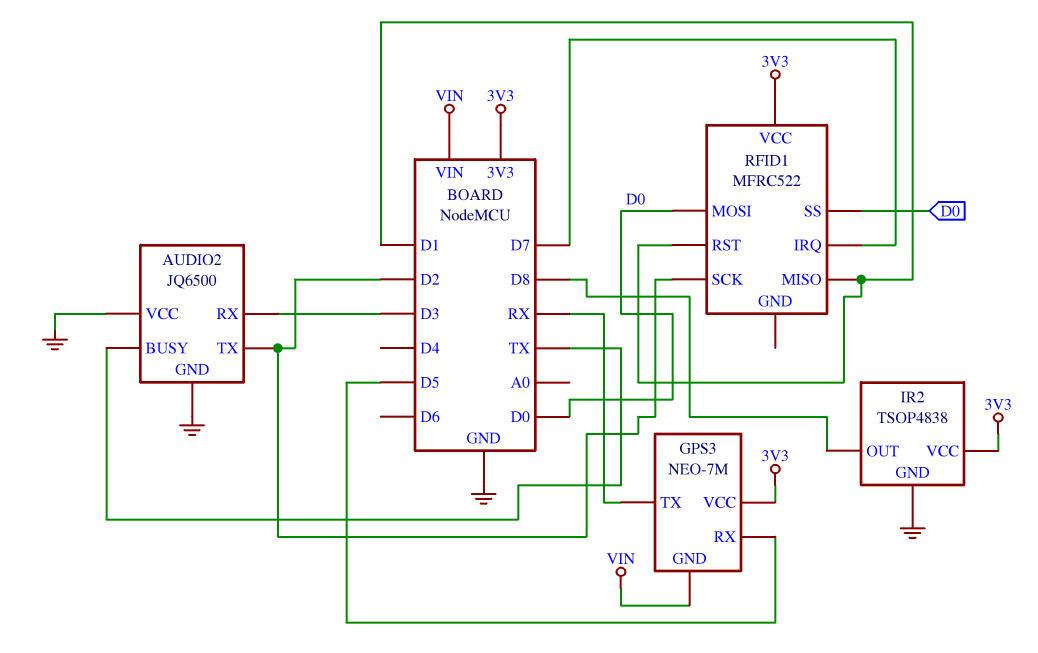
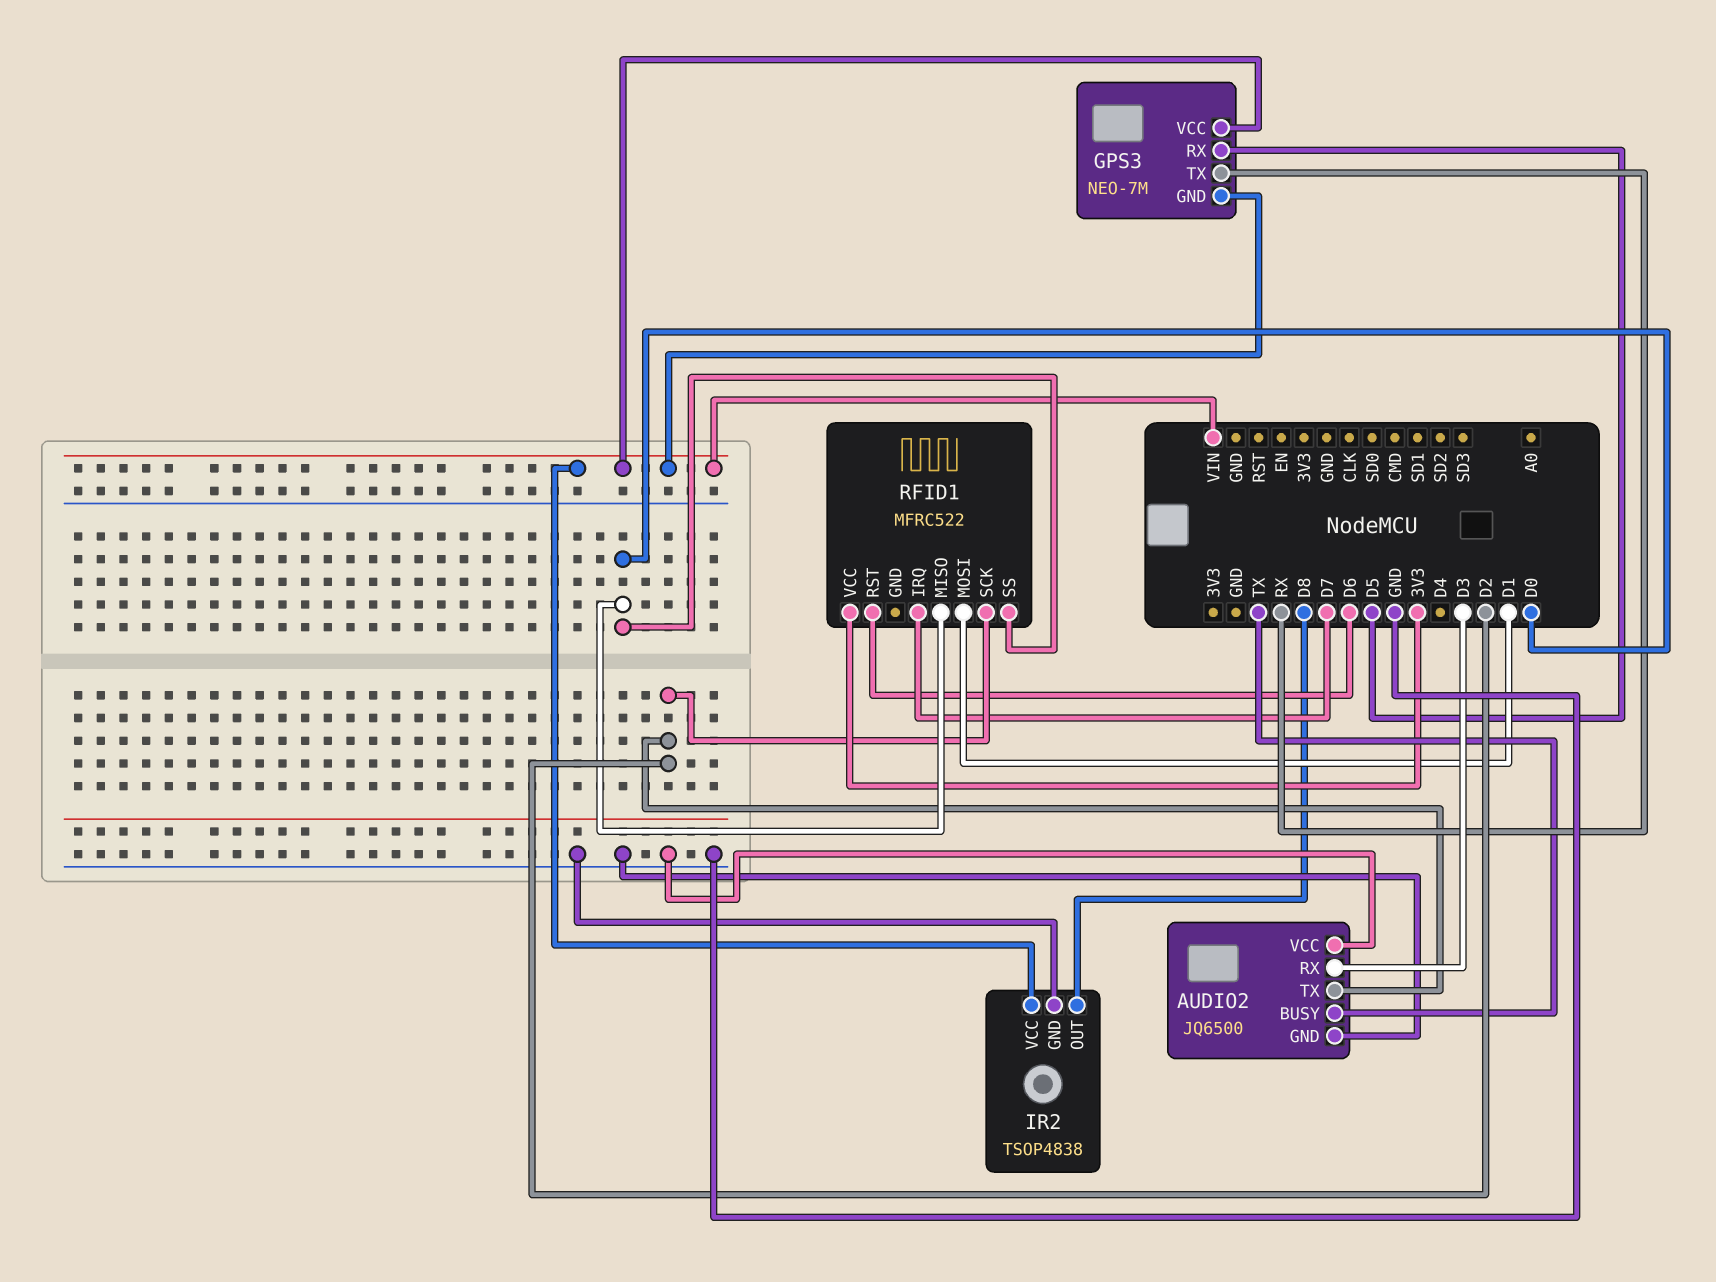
GPS3 pin VCC: 3V3 -> VIN
IR2 pin VCC: 3V3 -> VIN
RFID1 pin MISO: D1 -> D0
RFID1 pin MOSI: D0 -> D1
RFID1 pin RST: D1 -> D6

